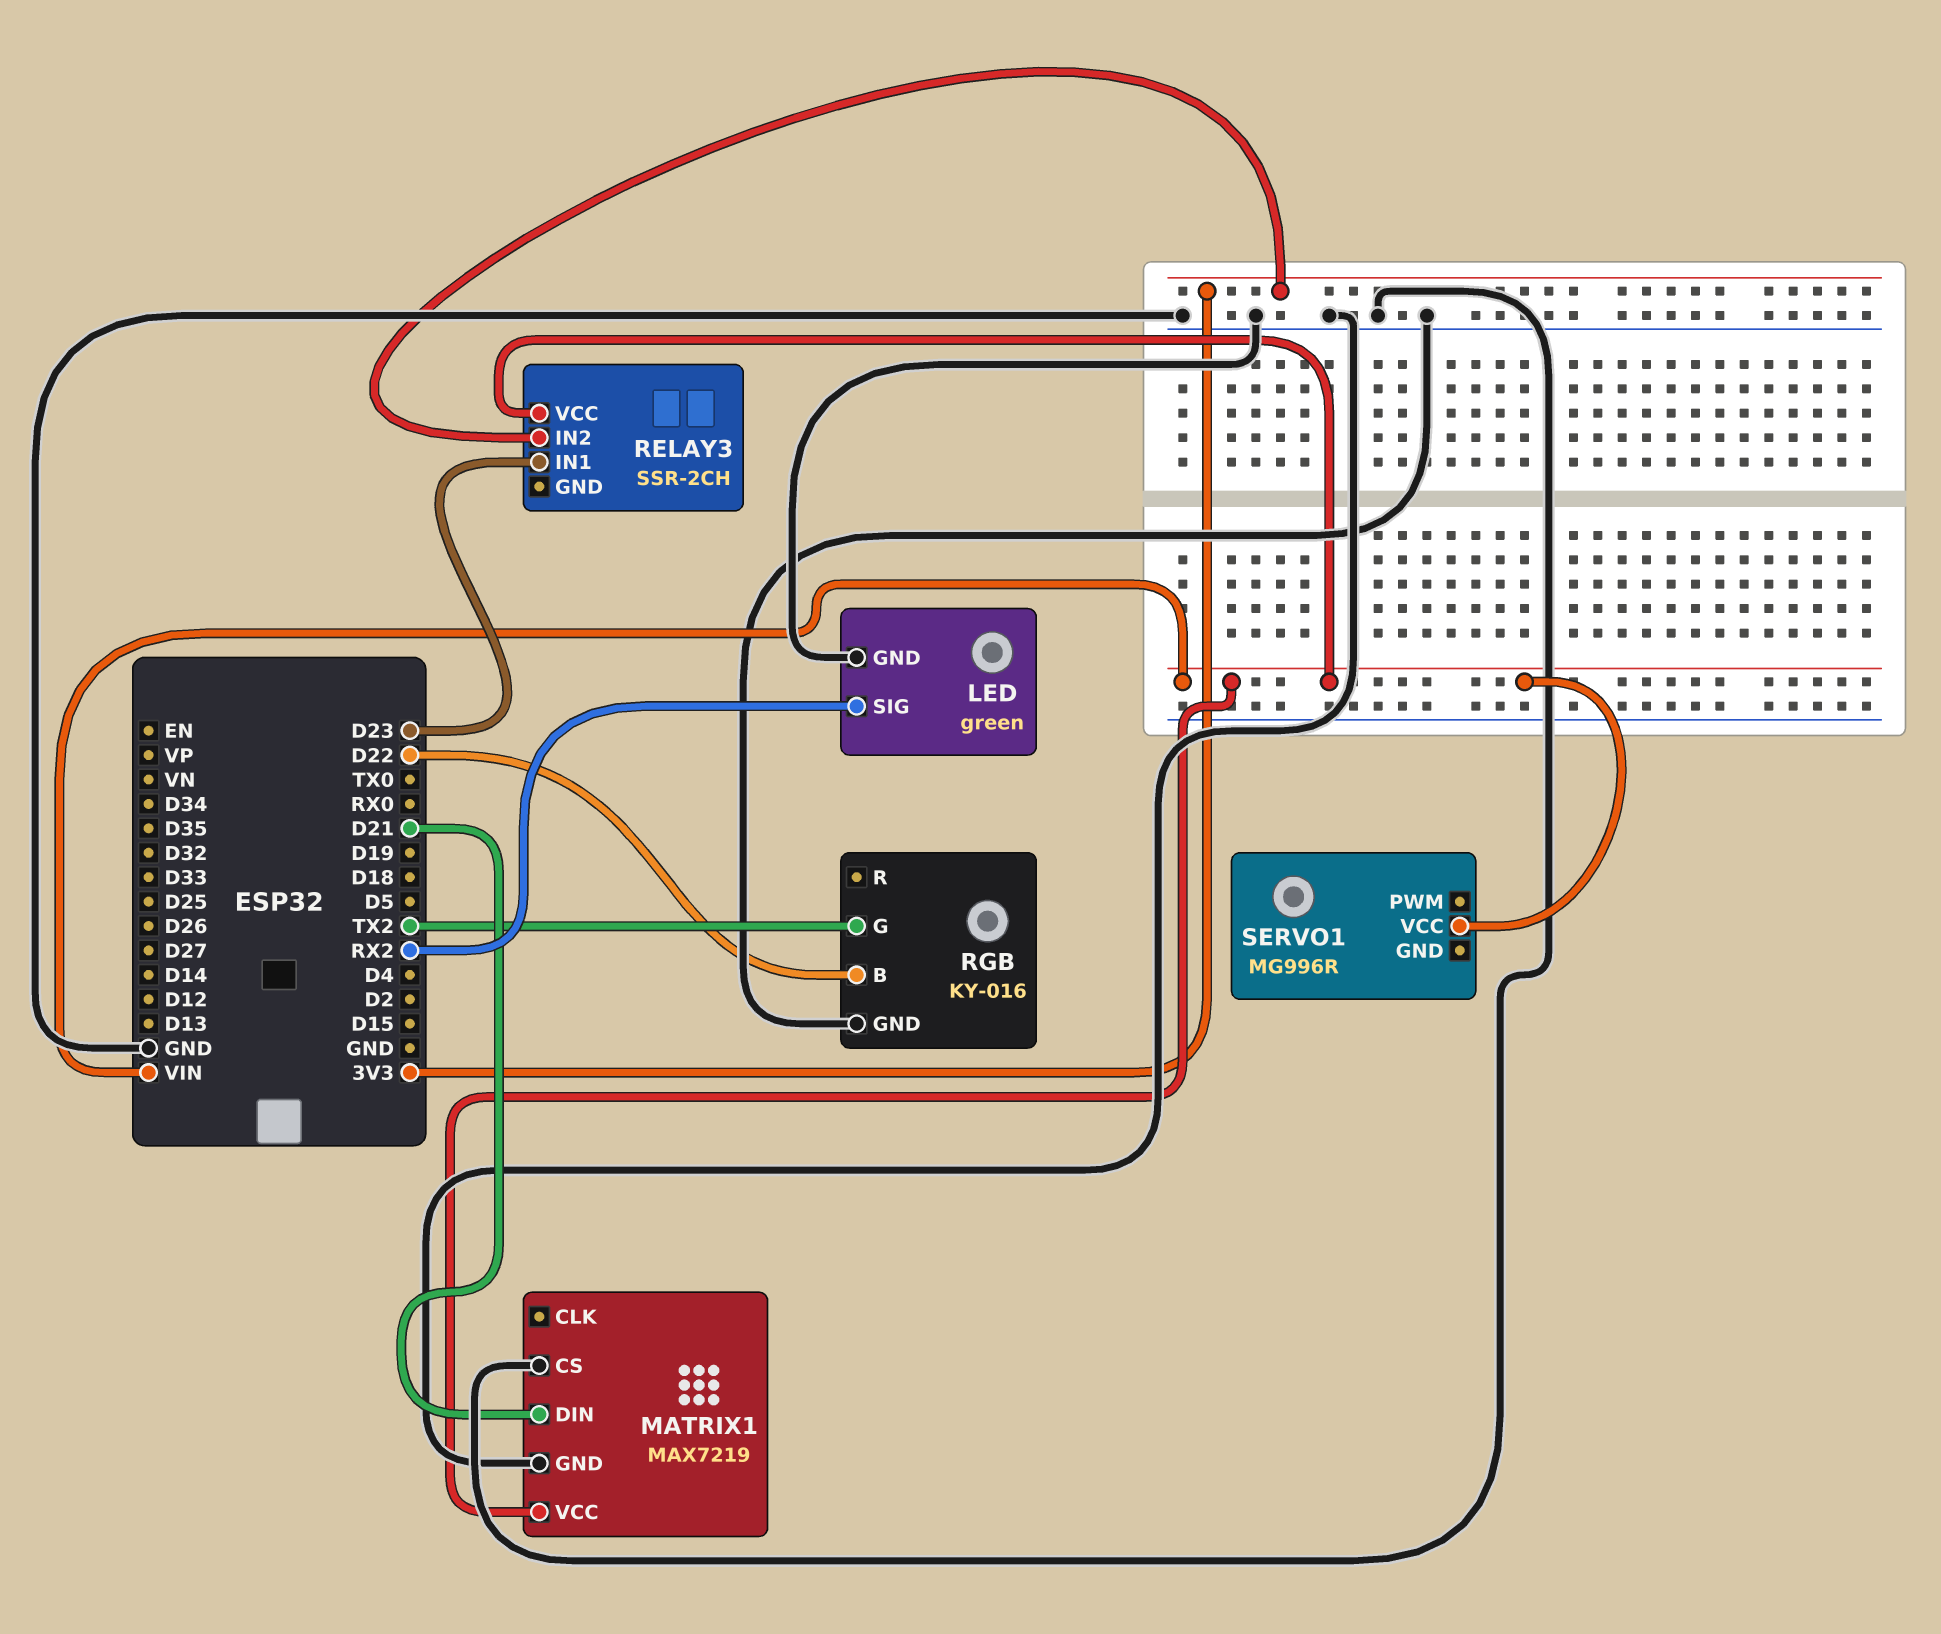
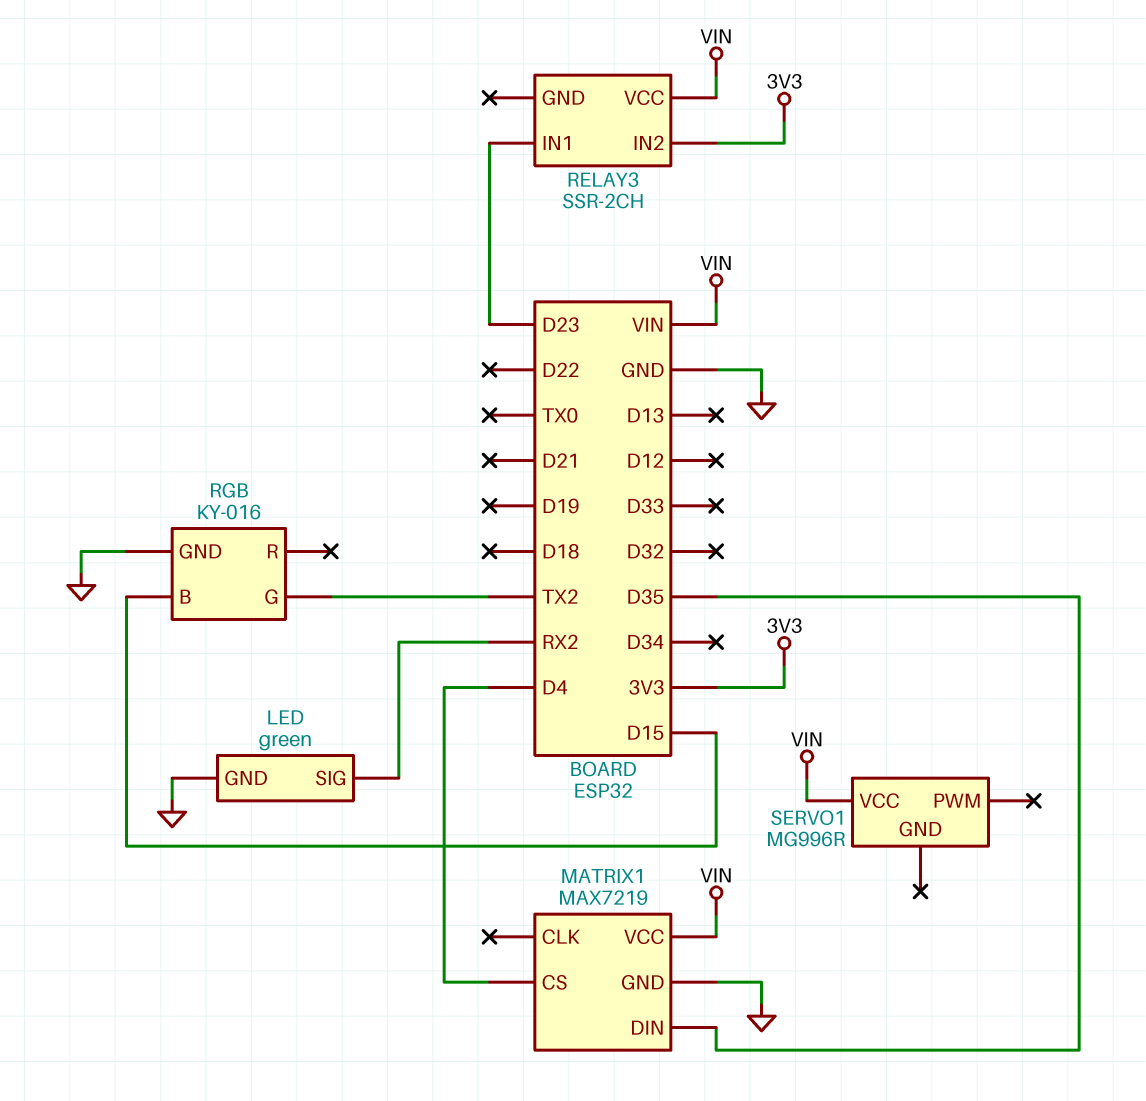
MATRIX1 pin CS: GND -> D4
MATRIX1 pin DIN: D21 -> D35
RGB pin B: D22 -> D15

